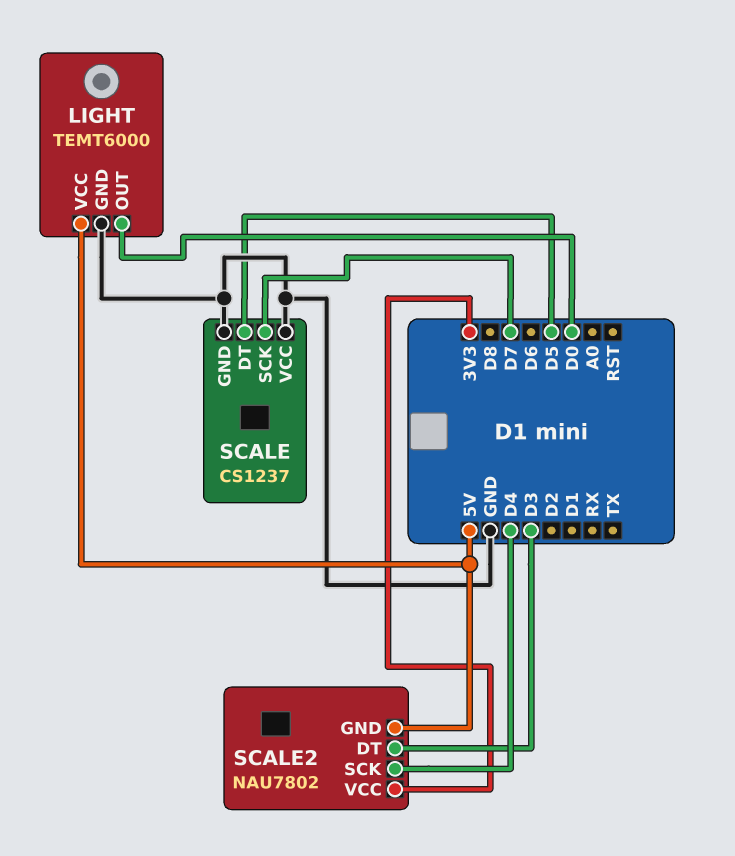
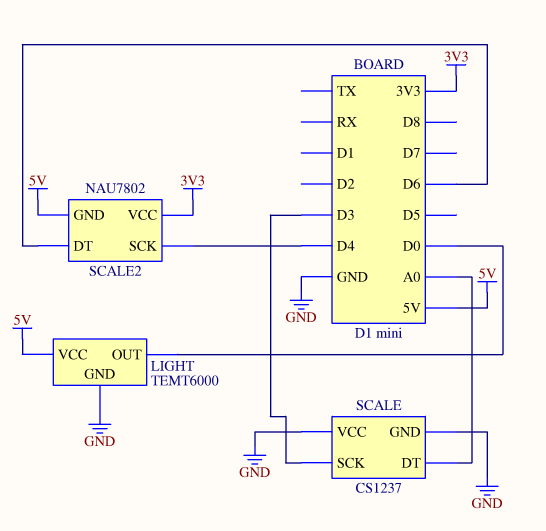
SCALE pin DT: D5 -> A0
SCALE pin SCK: D7 -> D3
SCALE2 pin DT: D3 -> D6

